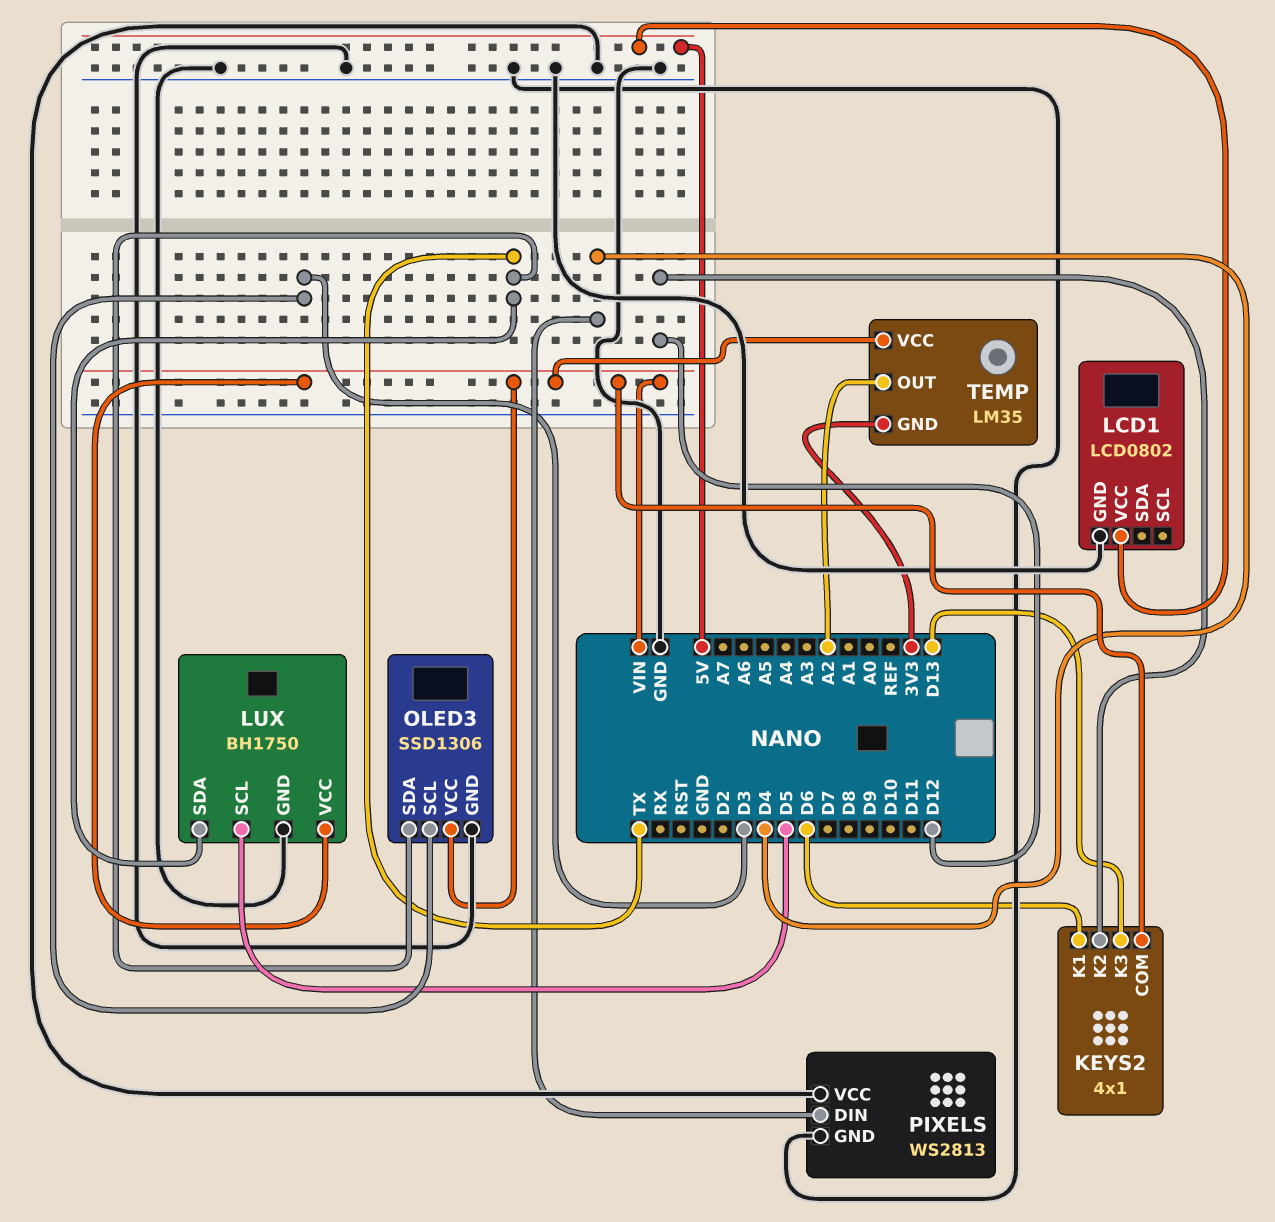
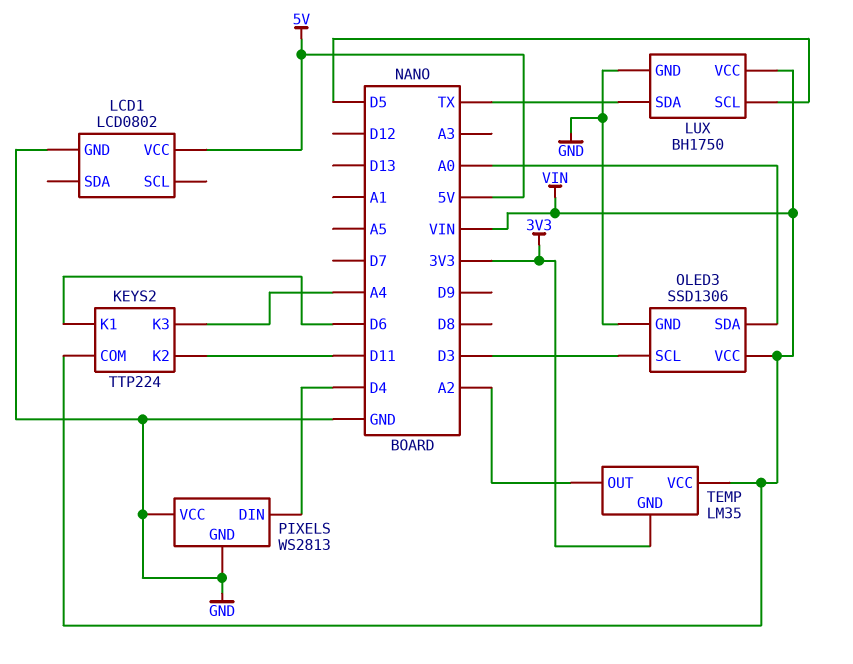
KEYS2: 4x1 -> TTP224
KEYS2 pin K2: D12 -> D11
KEYS2 pin K3: D13 -> A4
OLED3 pin SDA: TX -> A0

